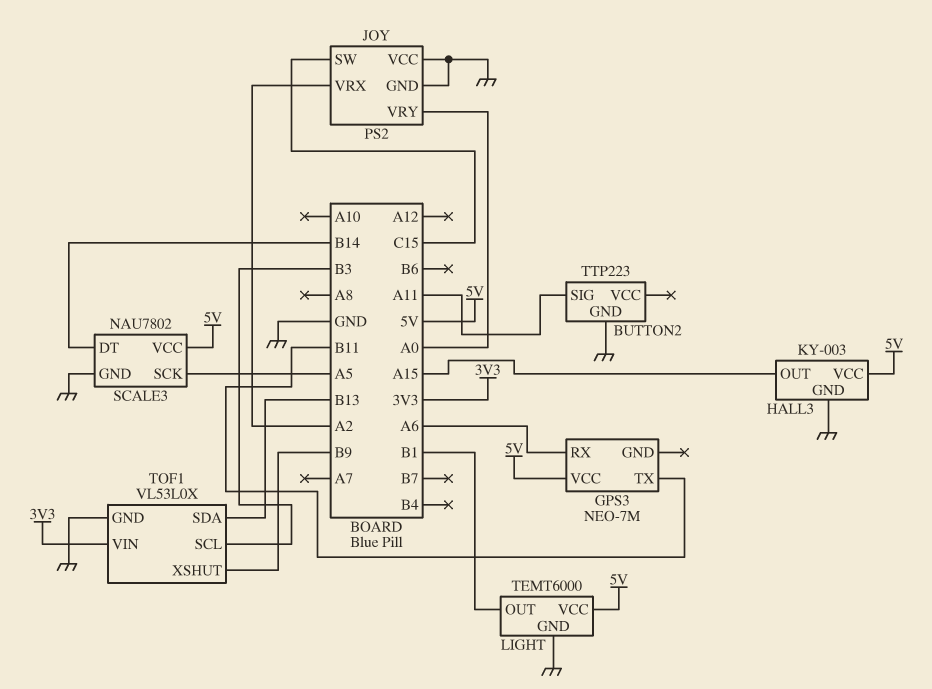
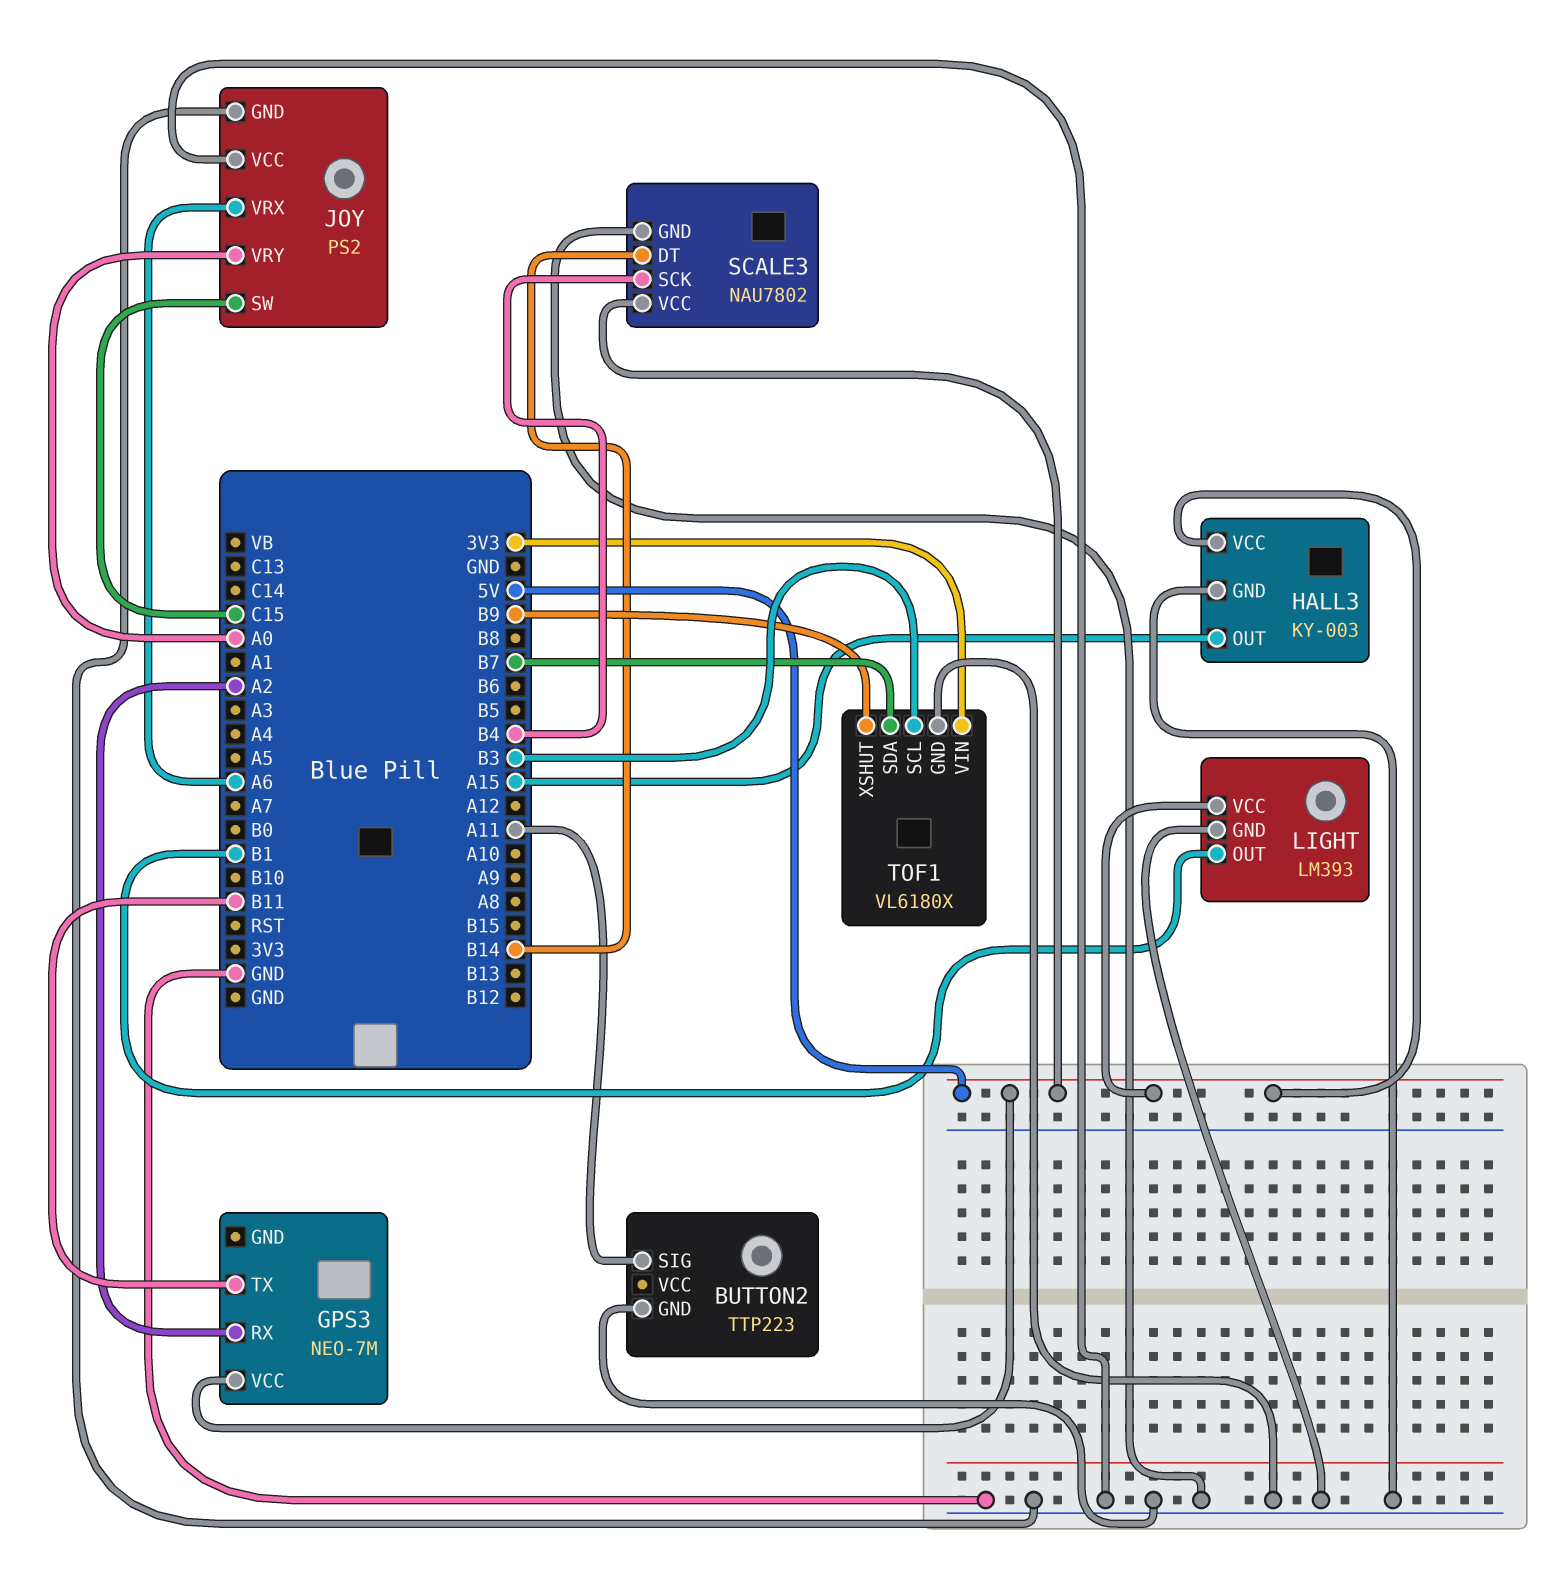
GPS3 pin RX: A6 -> A2
JOY pin VRX: A2 -> A6
LIGHT: TEMT6000 -> LM393
SCALE3 pin SCK: A5 -> B4
TOF1: VL53L0X -> VL6180X
TOF1 pin SDA: B13 -> B7

